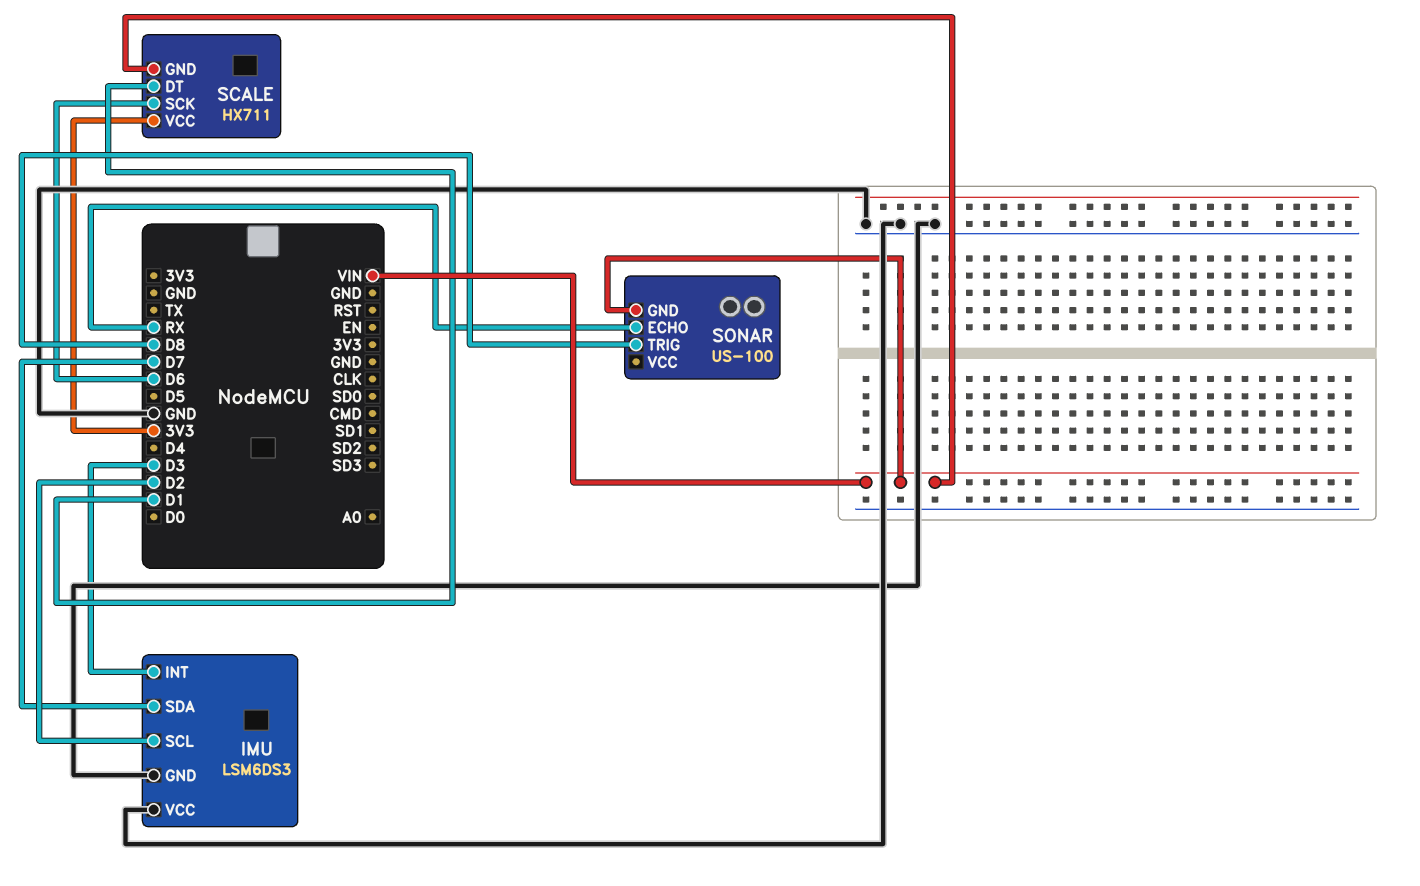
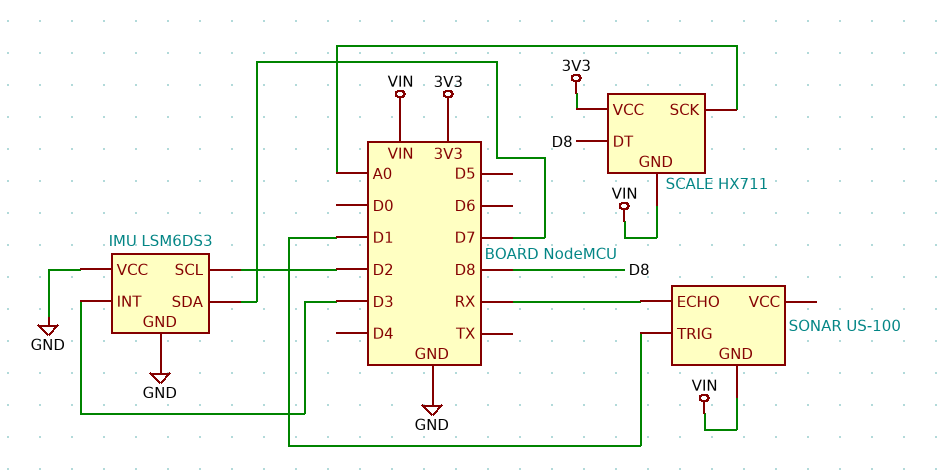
SCALE pin DT: D1 -> D8
SCALE pin SCK: D6 -> A0
SONAR pin TRIG: D8 -> D1

